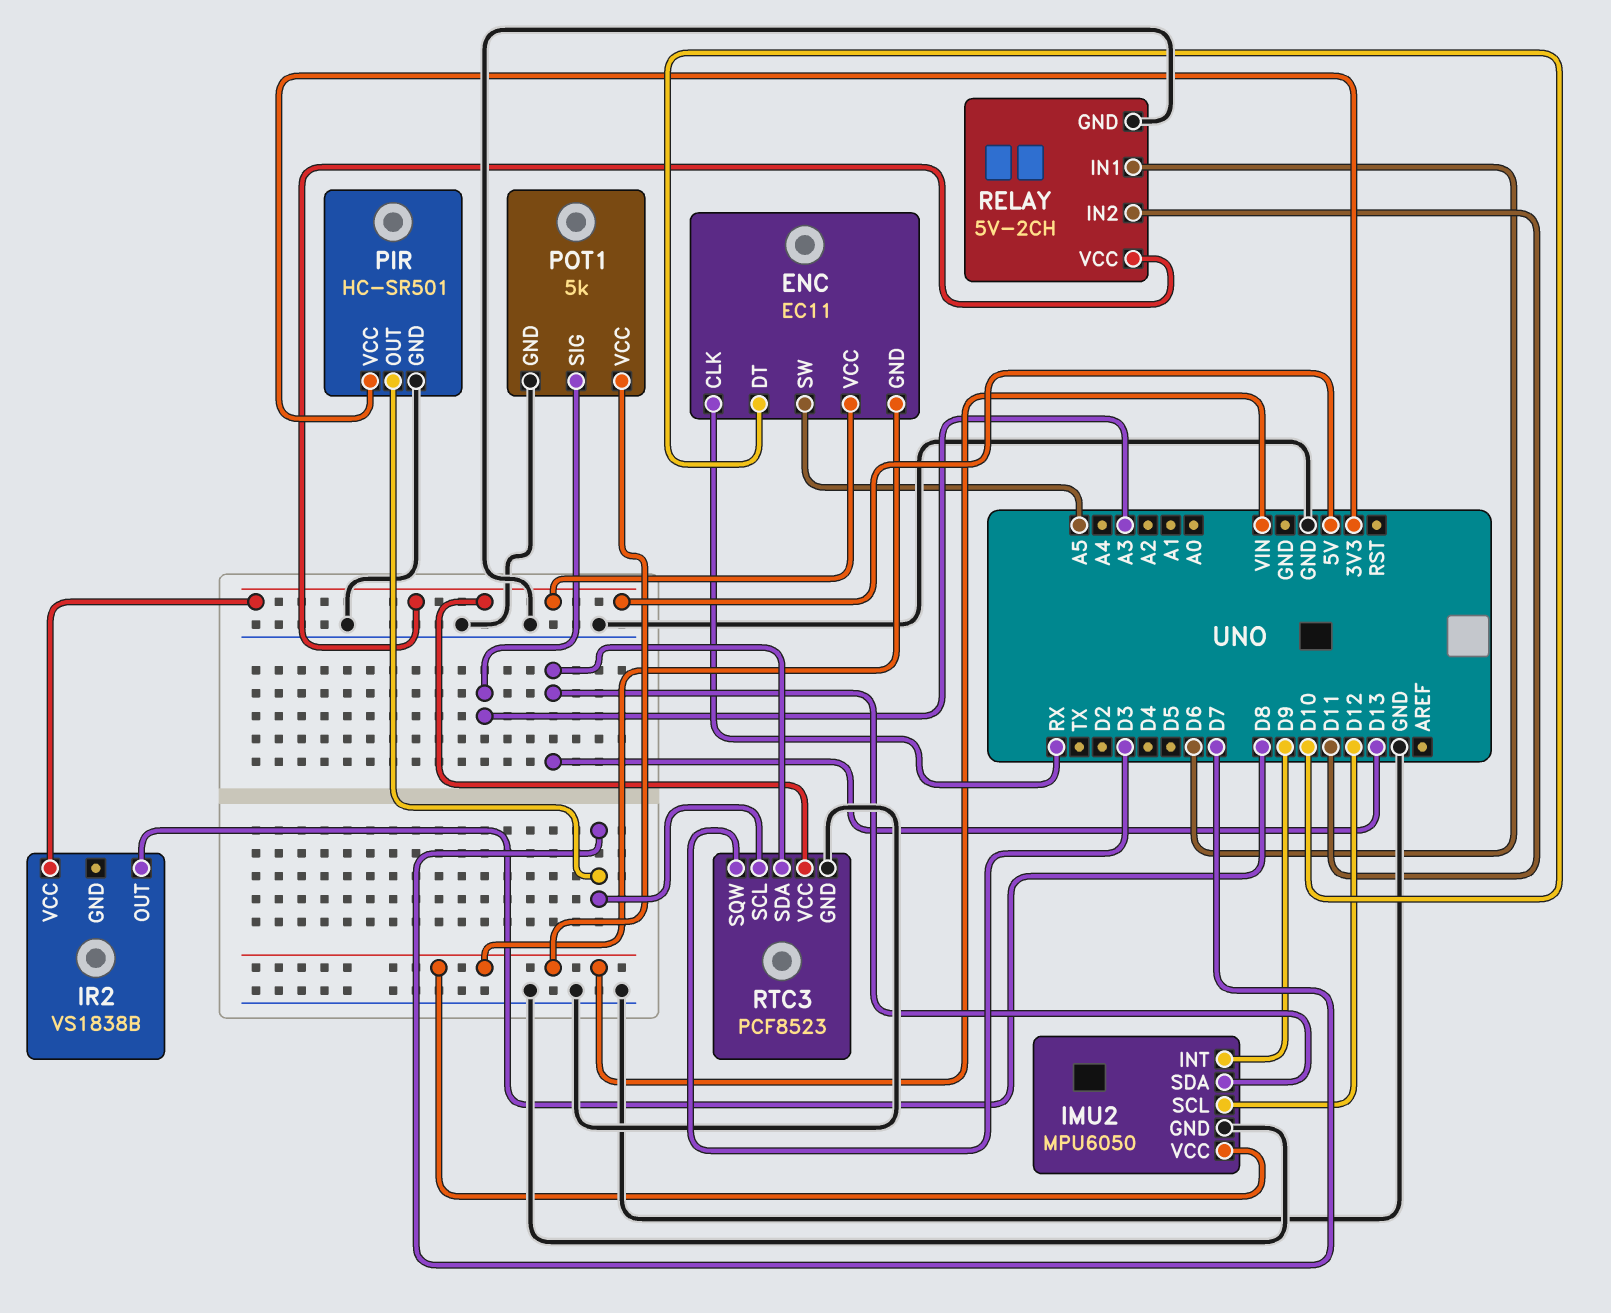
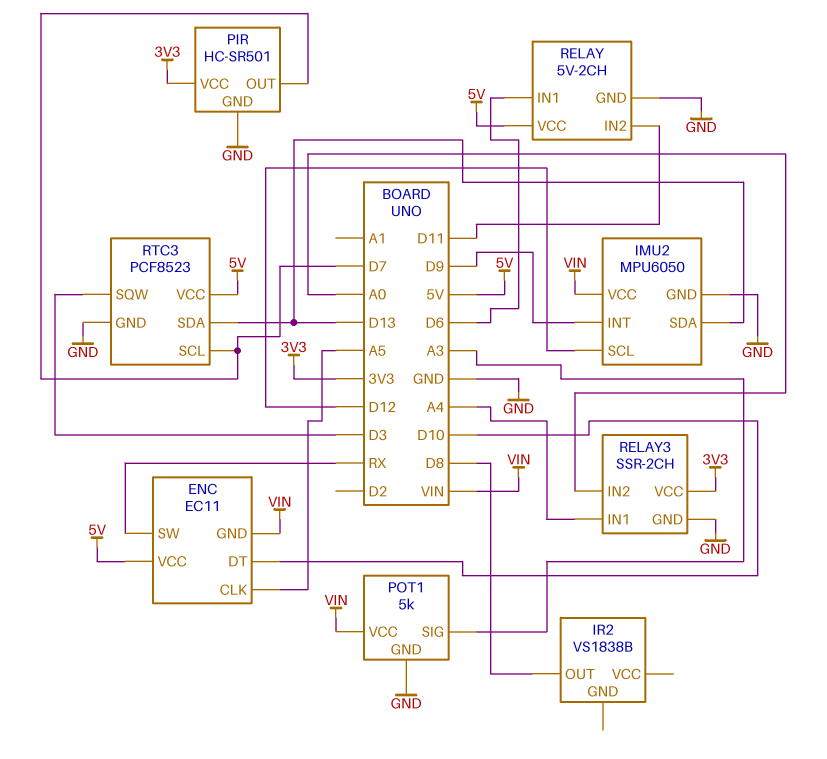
ENC pin CLK: RX -> A5
ENC pin SW: A5 -> RX
IR2 pin VCC: 5V -> none
RELAY3: none -> SSR-2CH
RELAY3 pin GND: none -> GND
RELAY3 pin IN1: none -> A4
RELAY3 pin IN2: none -> A0
RELAY3 pin VCC: none -> 3V3

